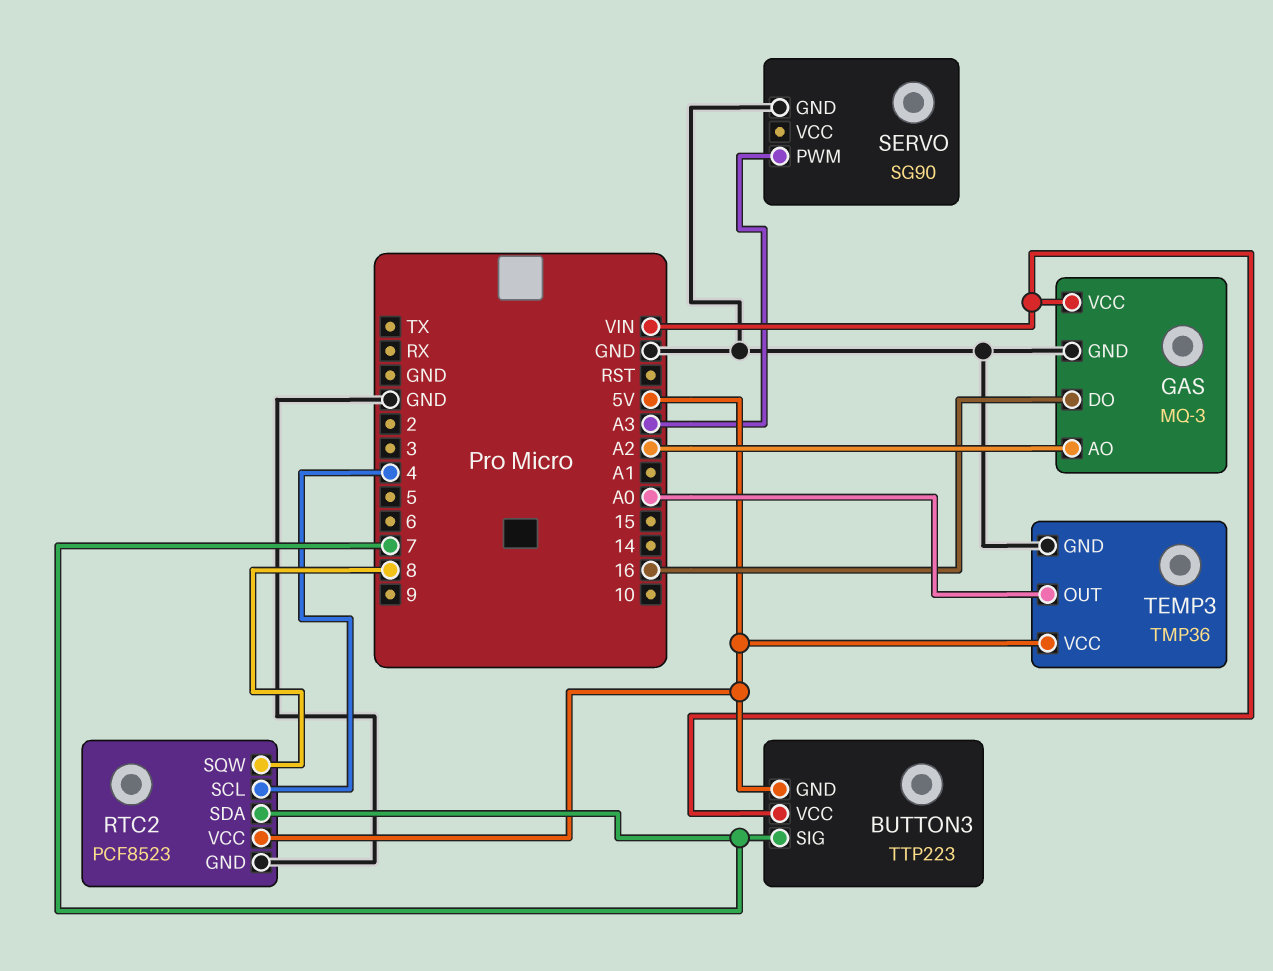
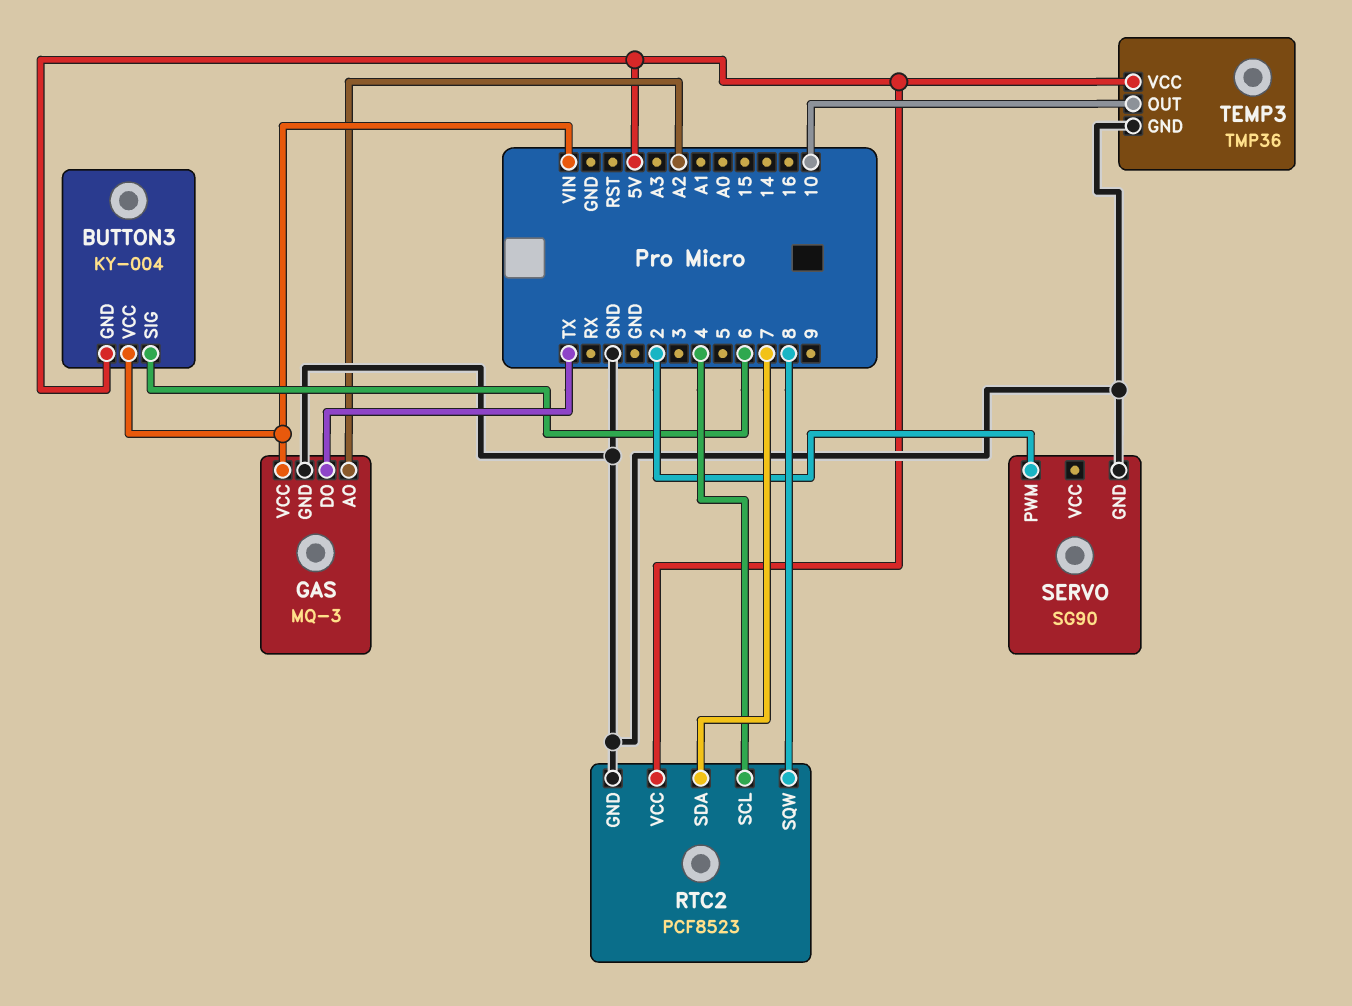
BUTTON3: TTP223 -> KY-004
BUTTON3 pin SIG: 7 -> 6
GAS pin DO: 16 -> TX
SERVO pin PWM: A3 -> 2
TEMP3 pin OUT: A0 -> 10

